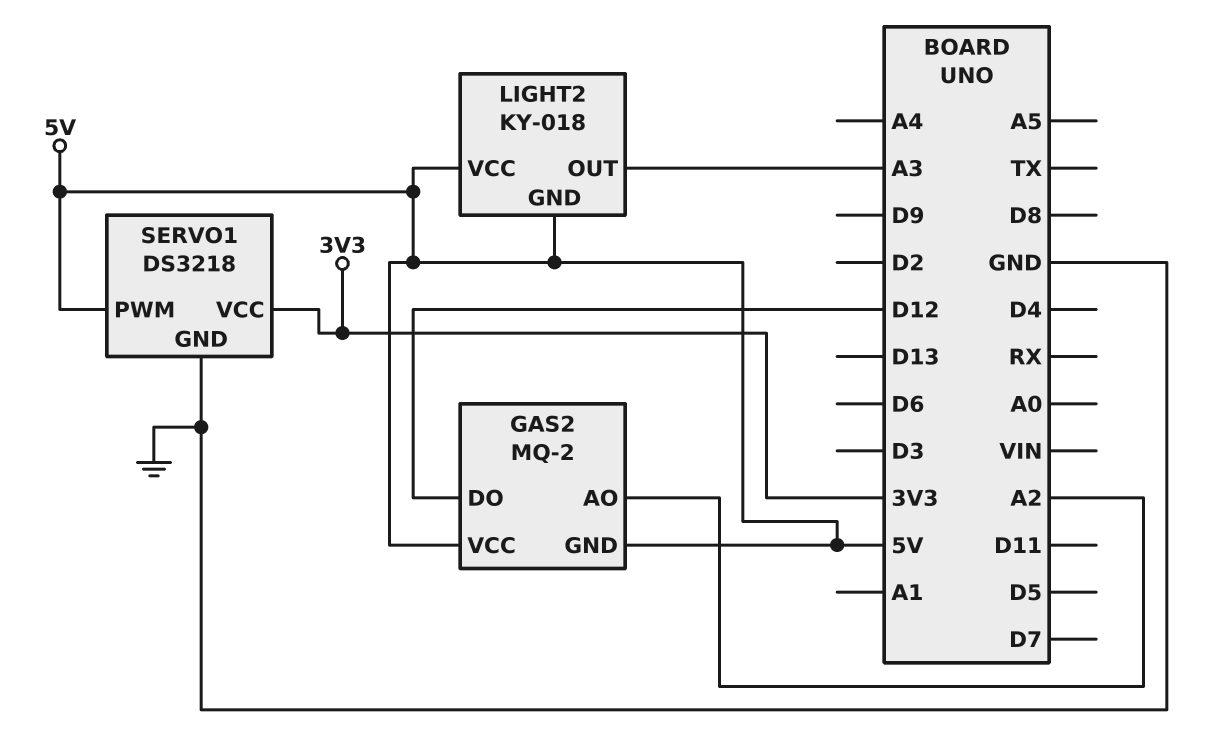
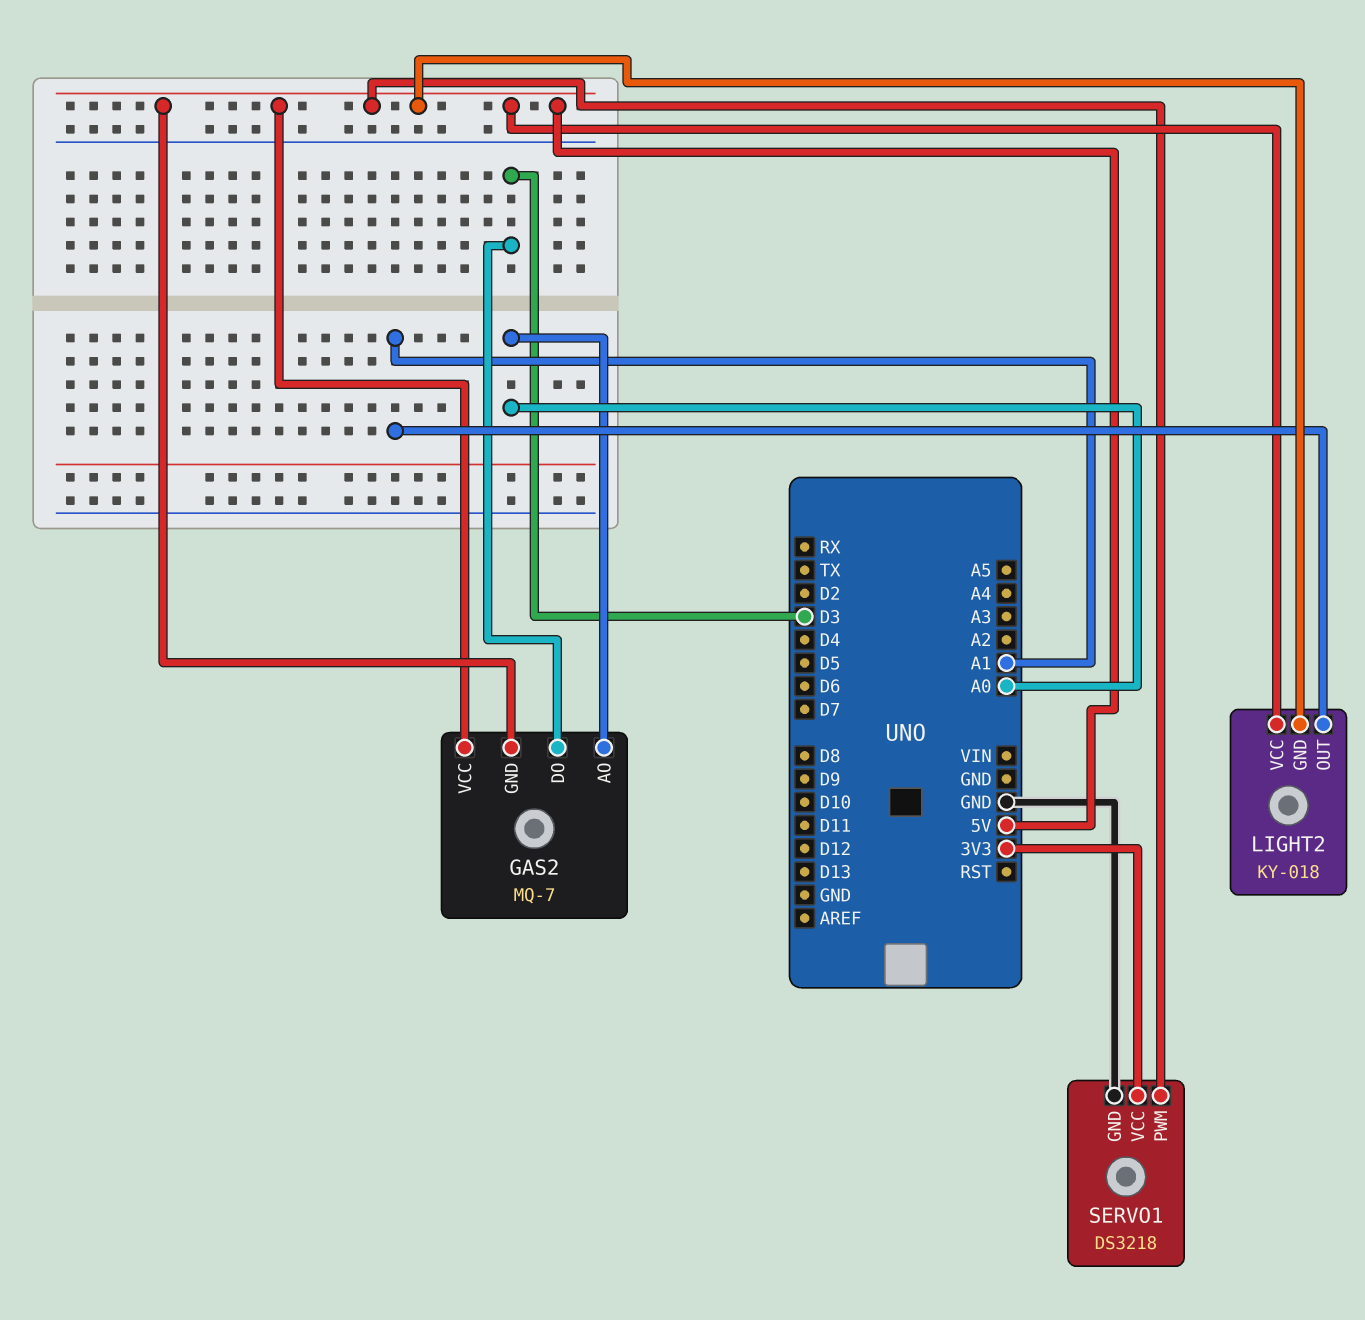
GAS2: MQ-2 -> MQ-7
GAS2 pin AO: A2 -> A0
GAS2 pin DO: D12 -> D3
LIGHT2 pin OUT: A3 -> A1

